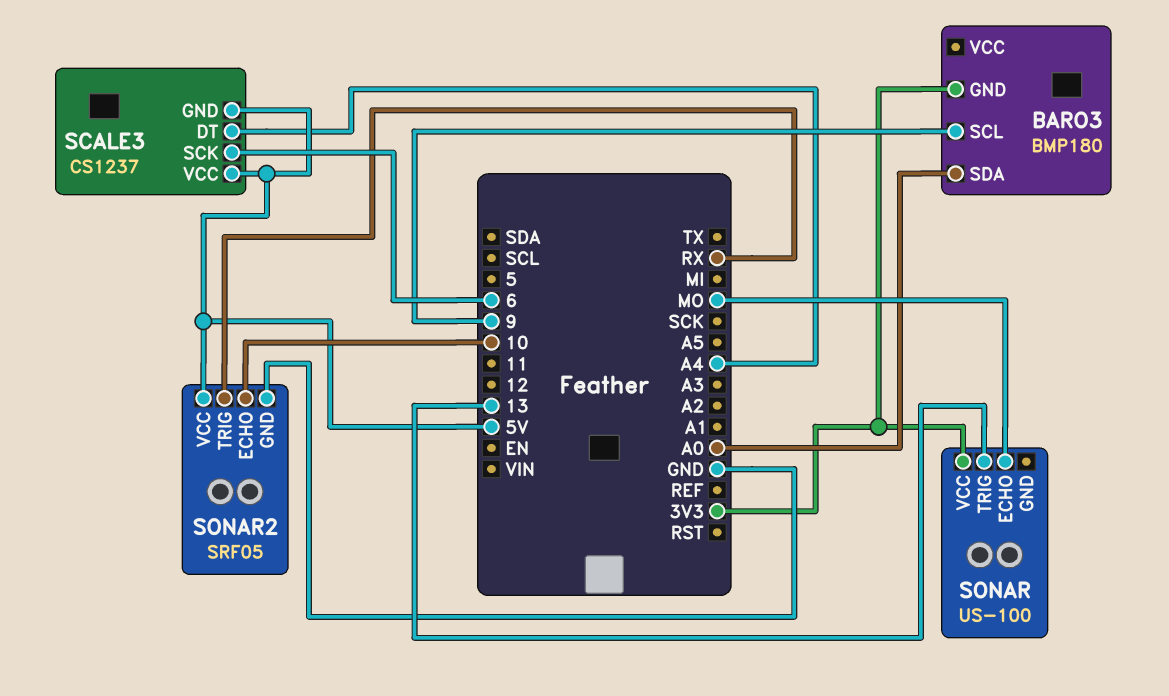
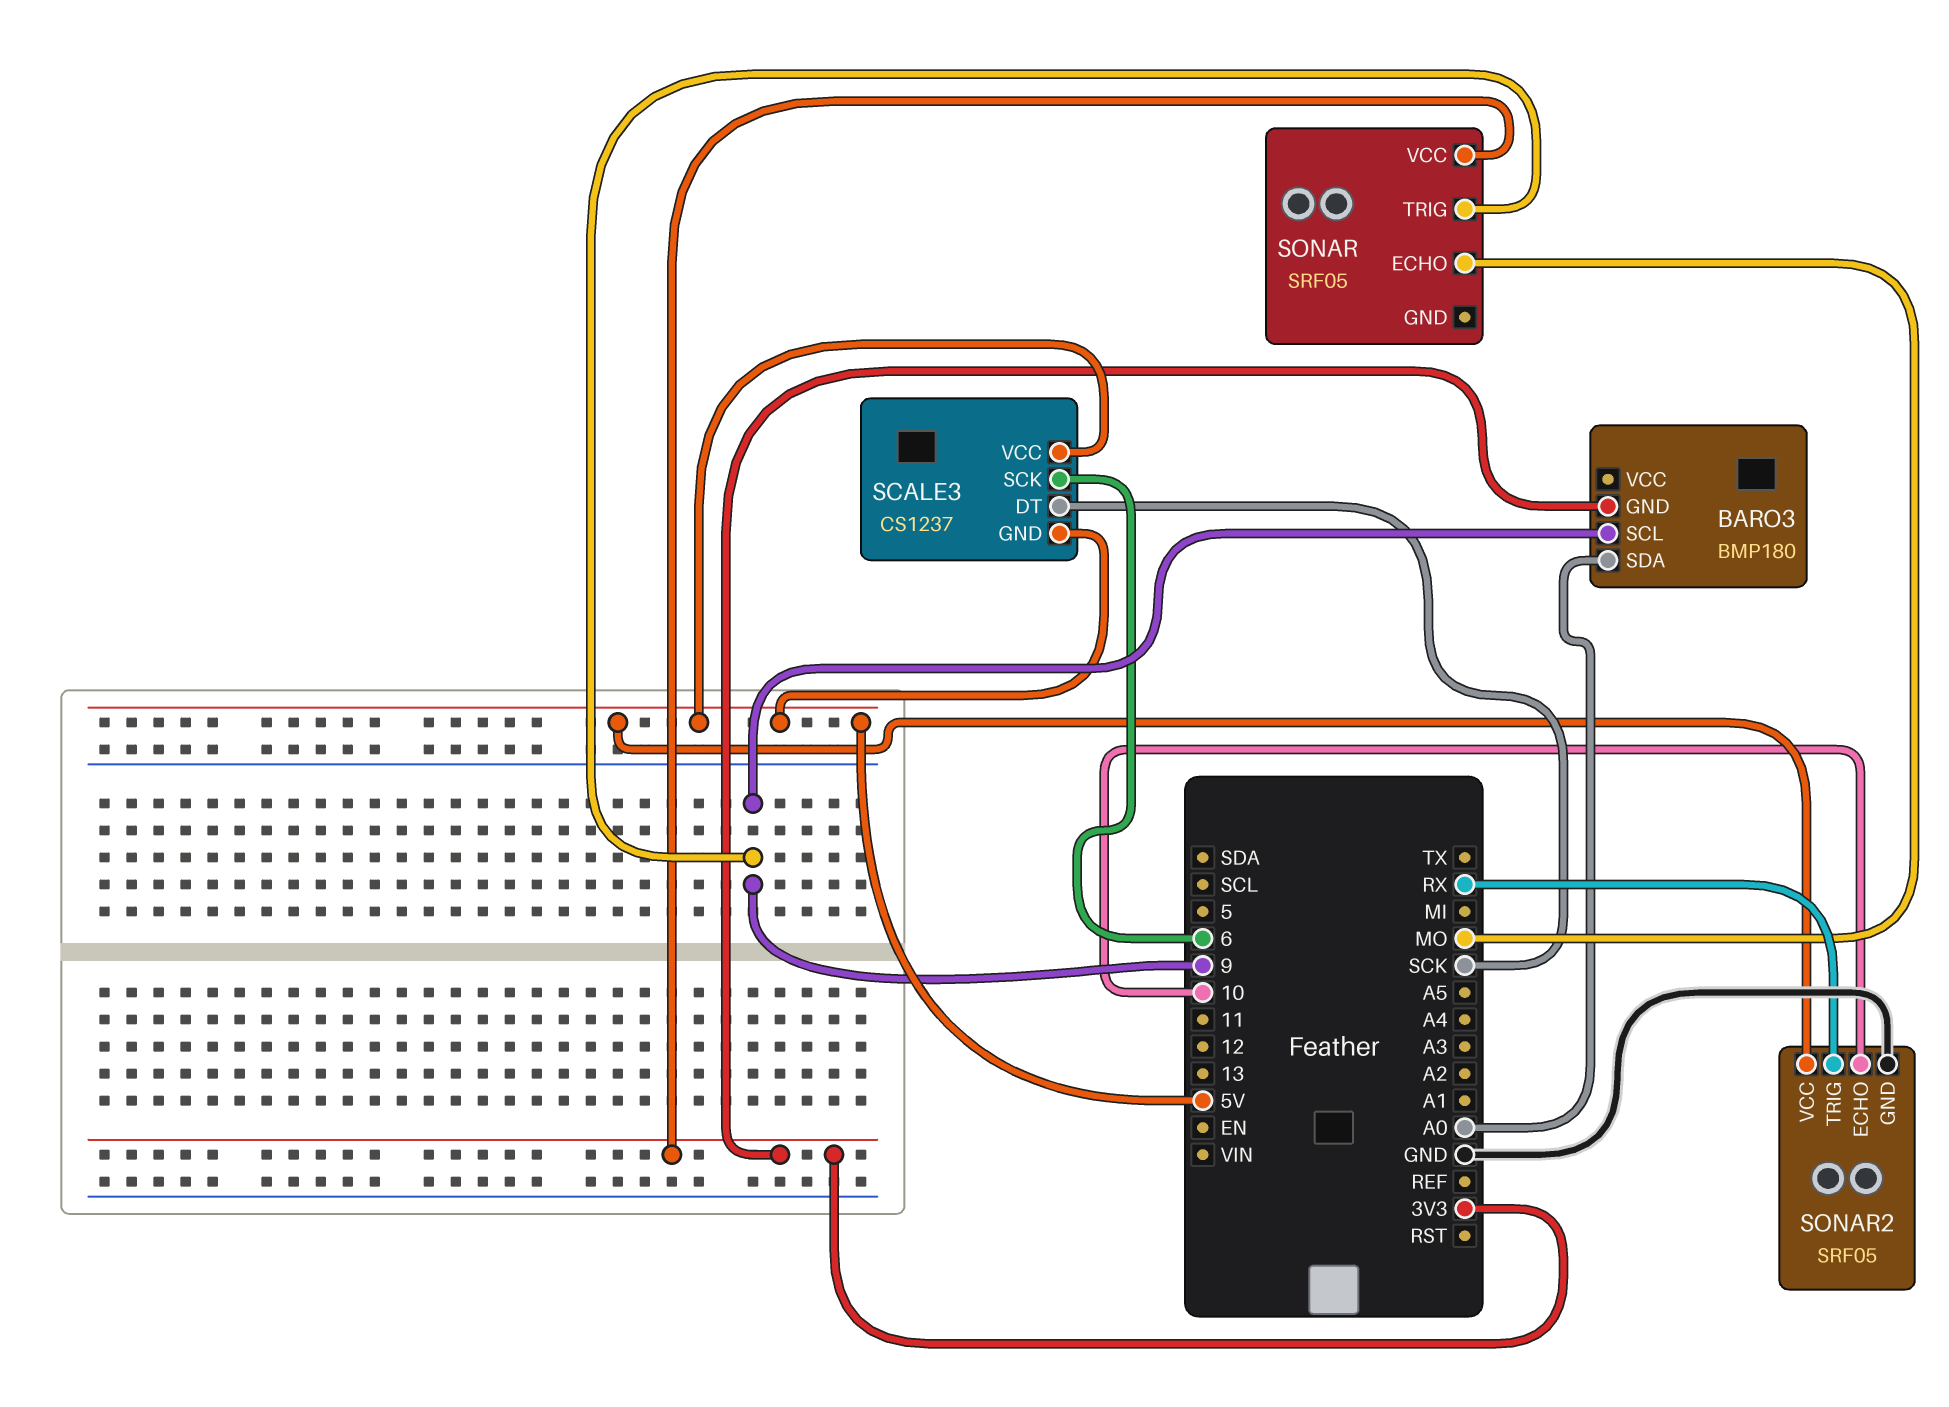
SCALE3 pin DT: A4 -> SCK
SONAR: US-100 -> SRF05
SONAR pin TRIG: 13 -> 9

